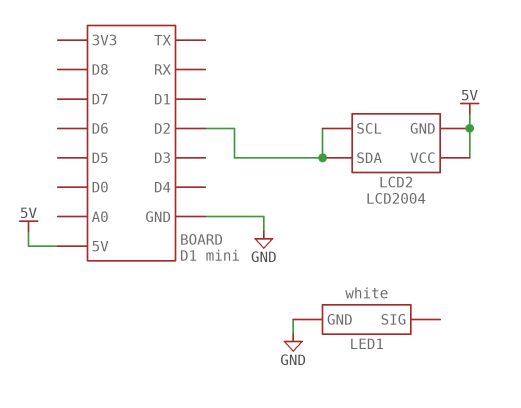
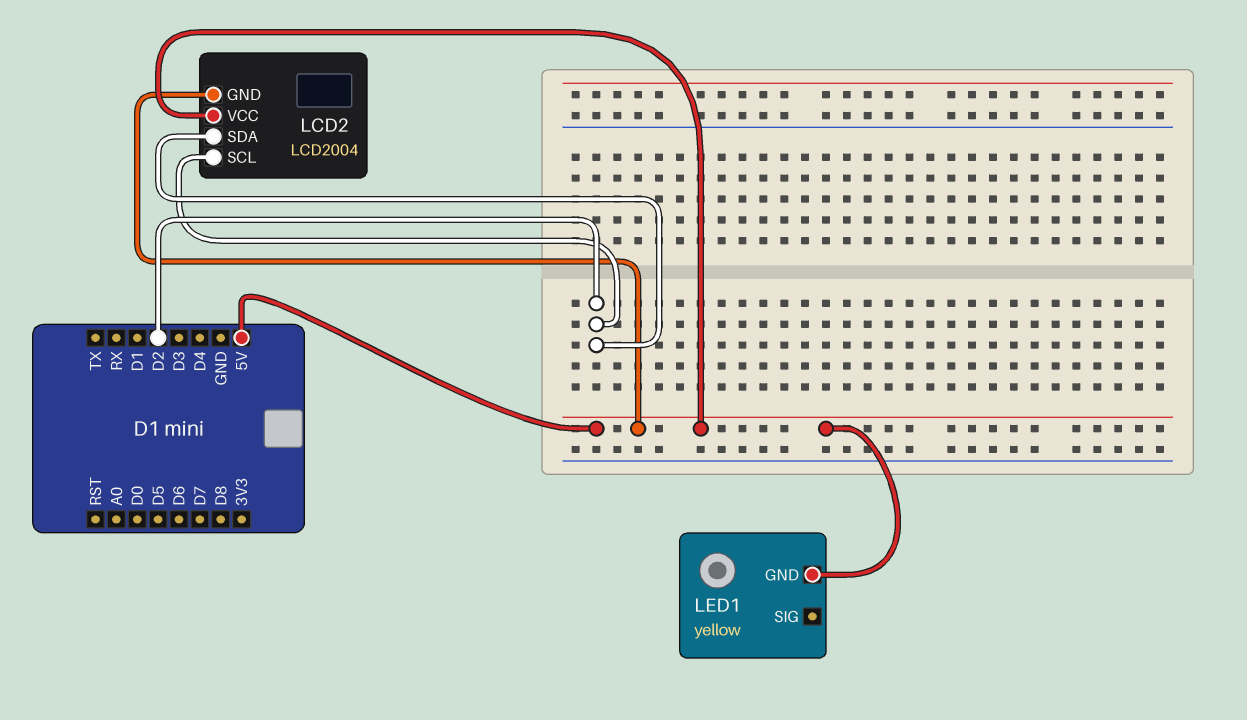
LED1: white -> yellow
LED1 pin GND: GND -> 5V

